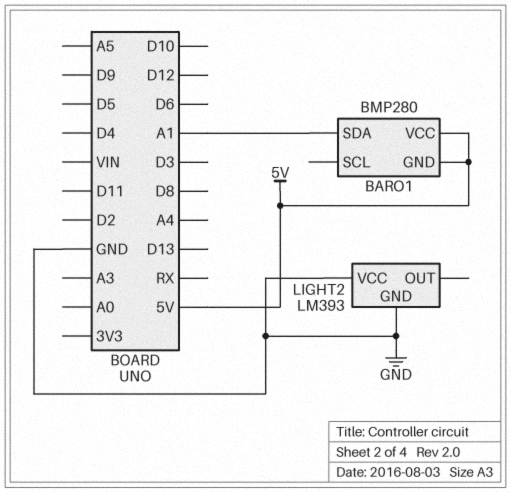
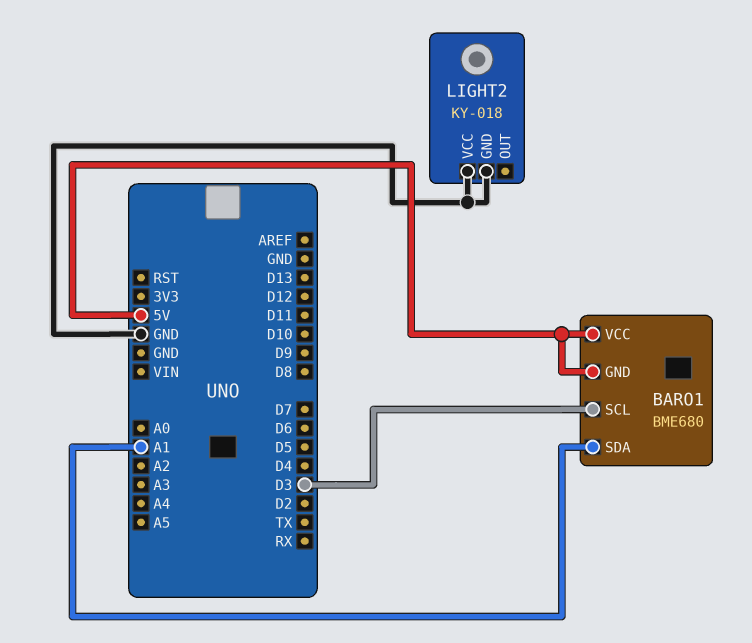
BARO1: BMP280 -> BME680
BARO1 pin SCL: none -> D3
LIGHT2: LM393 -> KY-018

